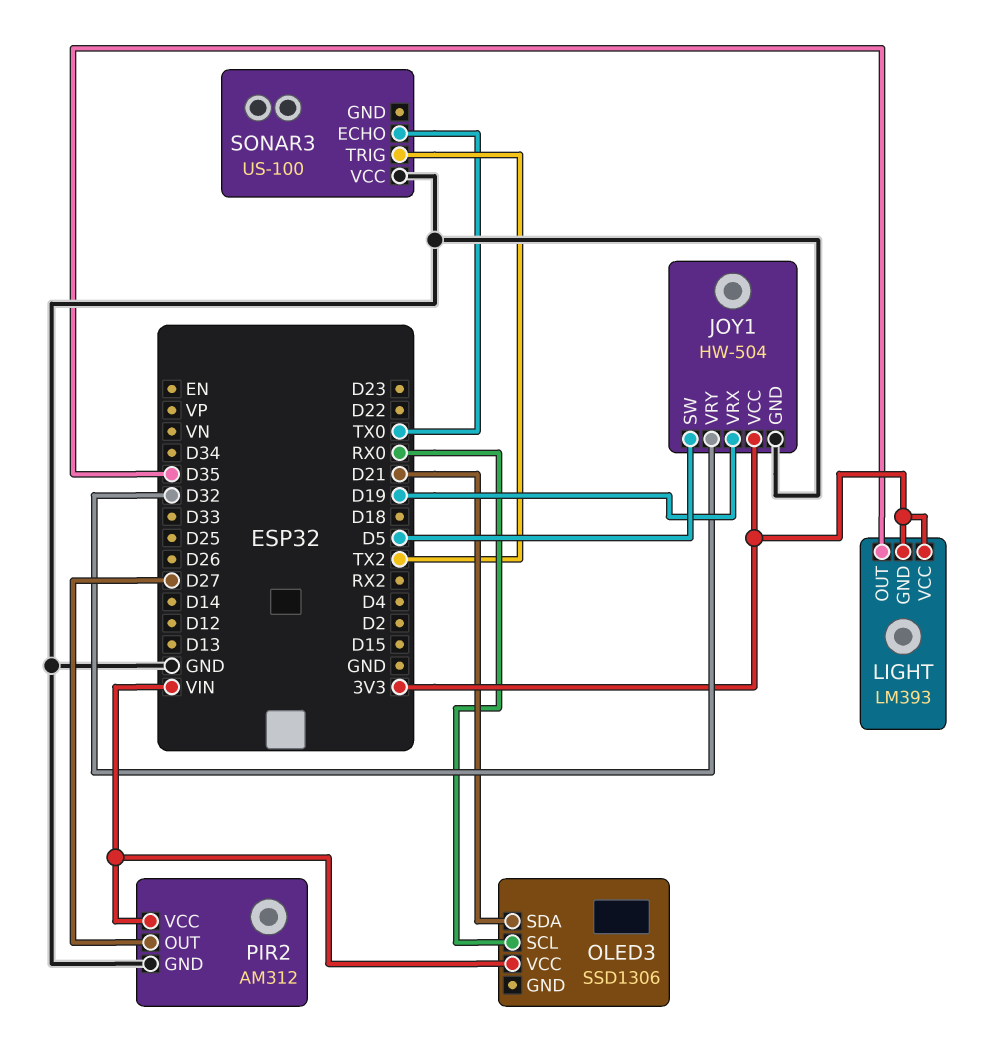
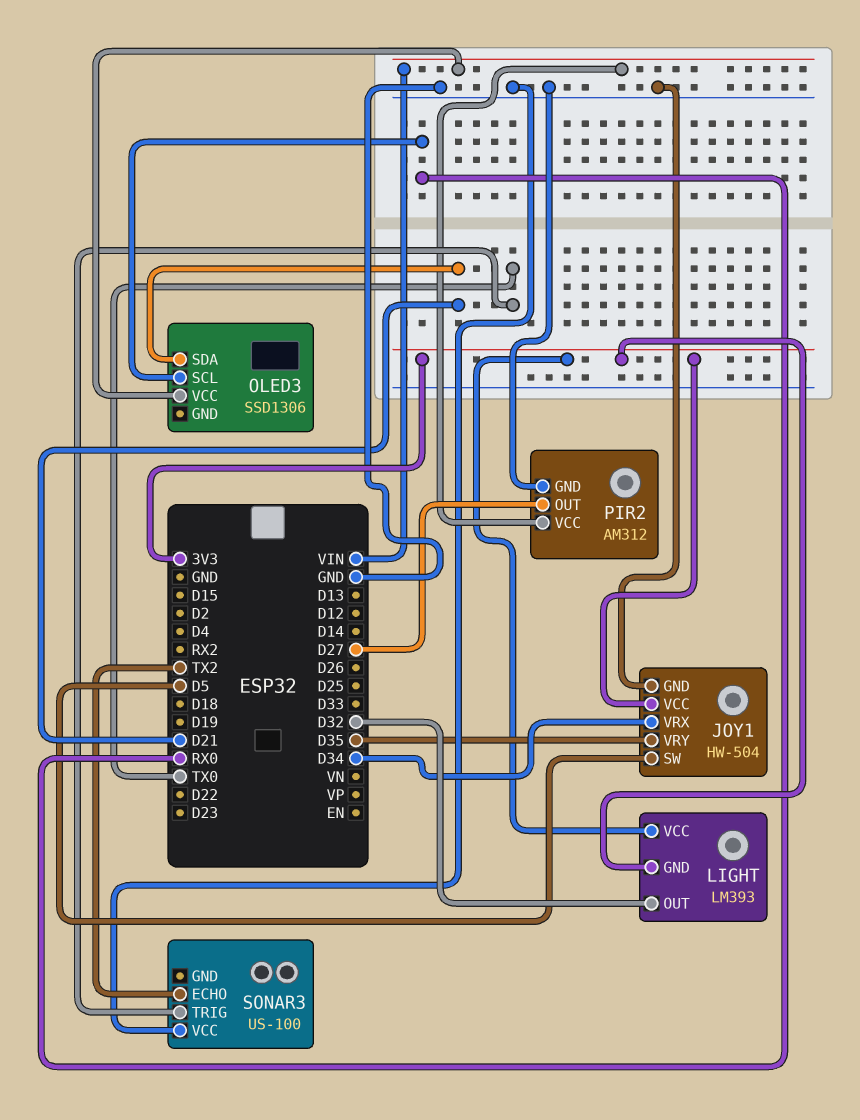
JOY1 pin VRX: D19 -> D34
JOY1 pin VRY: D32 -> D35
LIGHT pin OUT: D35 -> D32
SONAR3 pin ECHO: TX0 -> TX2
SONAR3 pin TRIG: TX2 -> TX0

